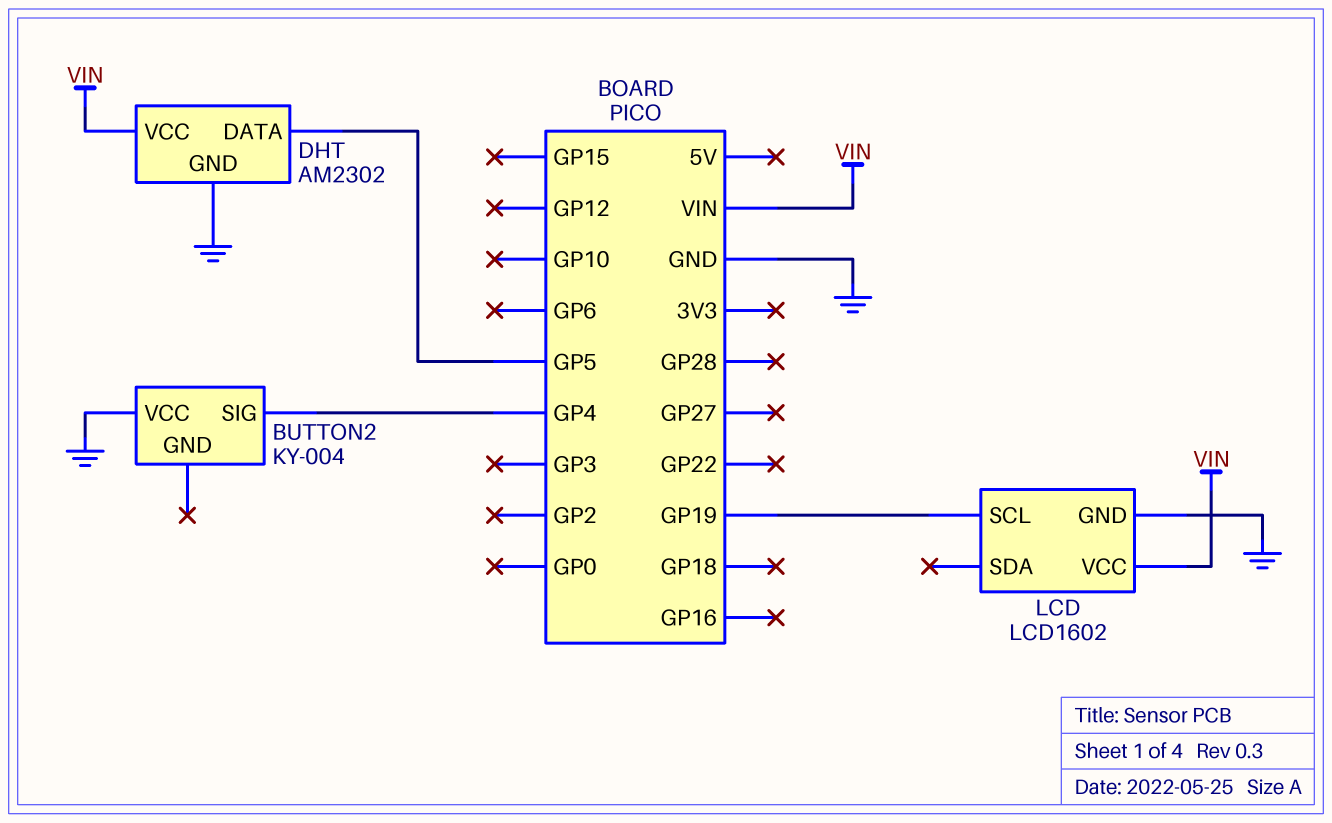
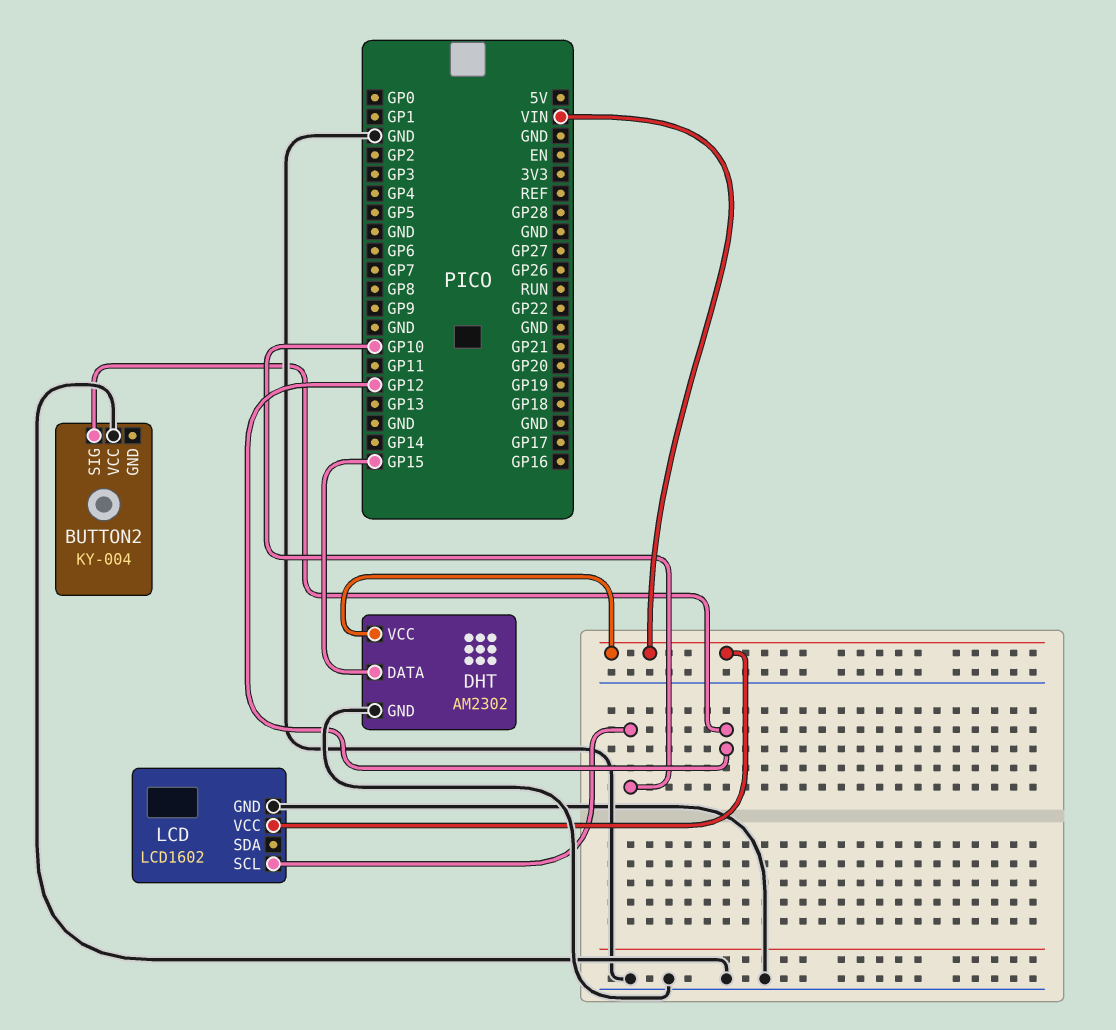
BUTTON2 pin SIG: GP4 -> GP12
DHT pin DATA: GP5 -> GP15
LCD pin SCL: GP19 -> GP10

